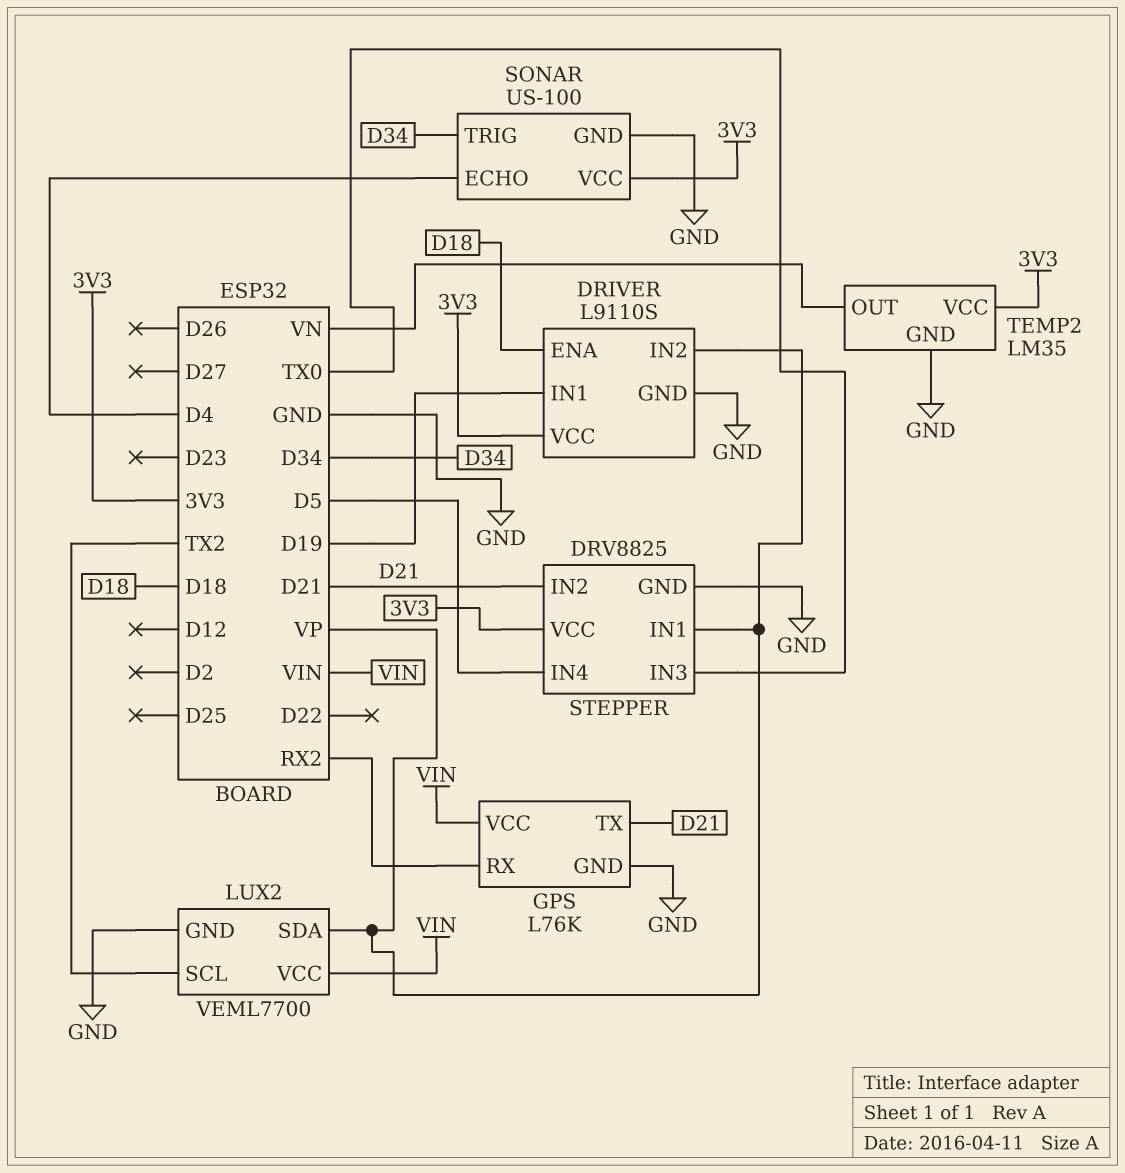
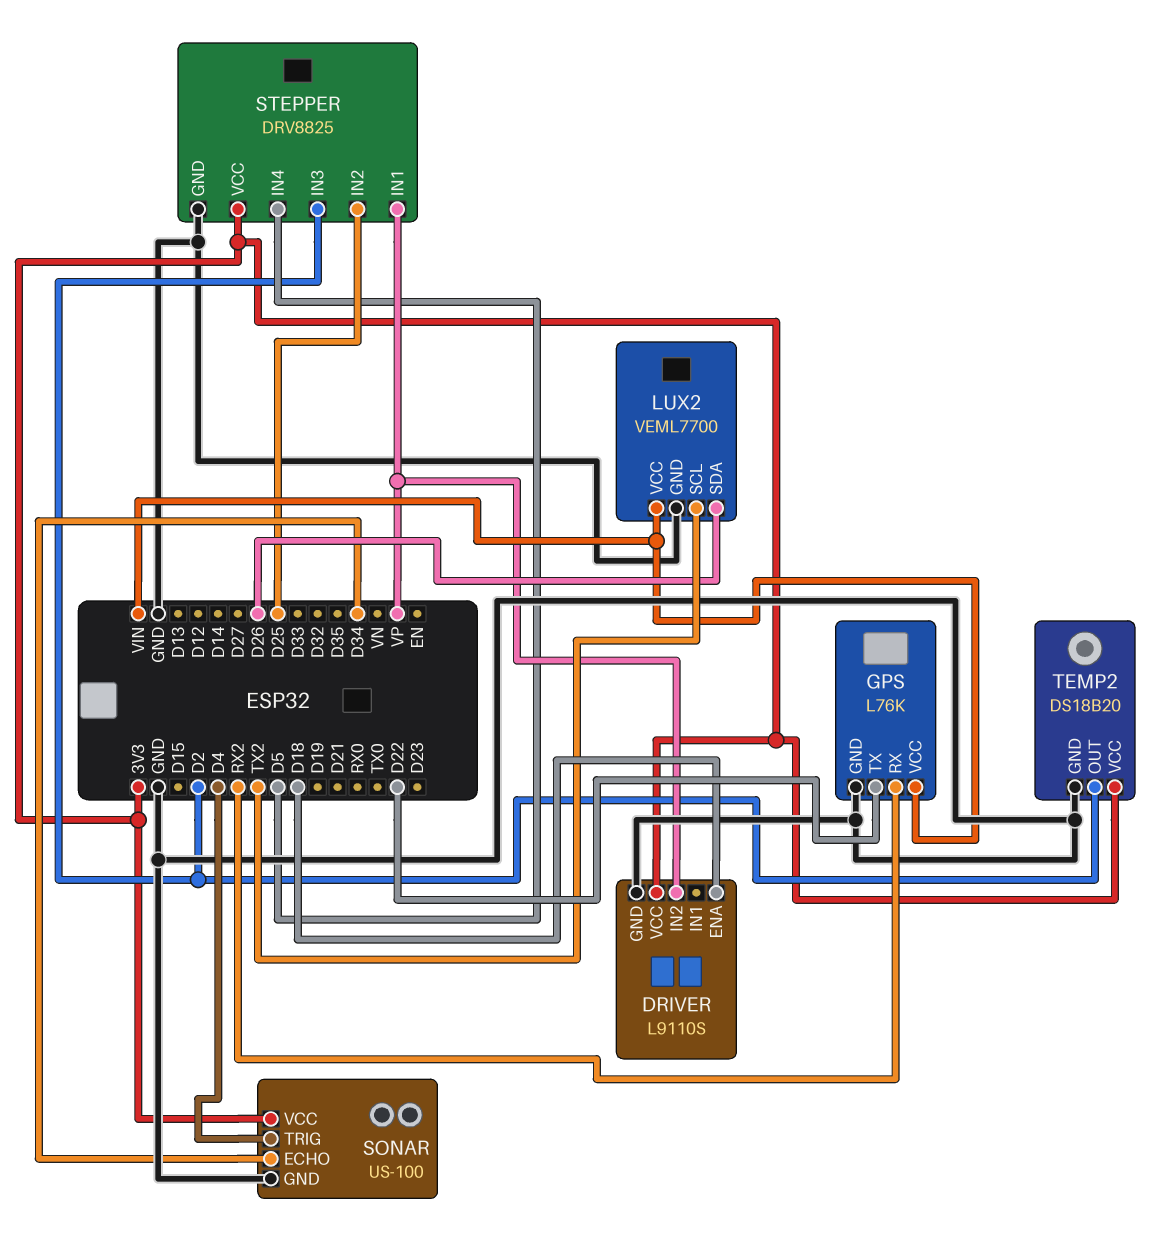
DRIVER pin IN1: D19 -> none
GPS pin TX: D21 -> D22
LUX2 pin SDA: VP -> D26
SONAR pin ECHO: D4 -> D34
SONAR pin TRIG: D34 -> D4
STEPPER pin IN2: D21 -> D25
STEPPER pin IN3: TX0 -> D2
TEMP2: LM35 -> DS18B20
TEMP2 pin OUT: VN -> D2

